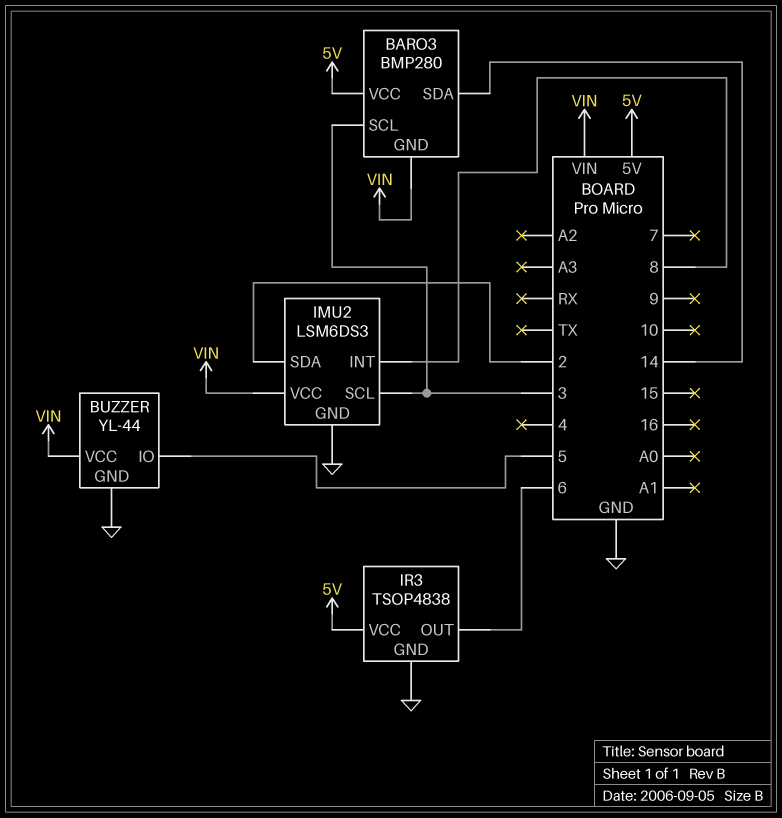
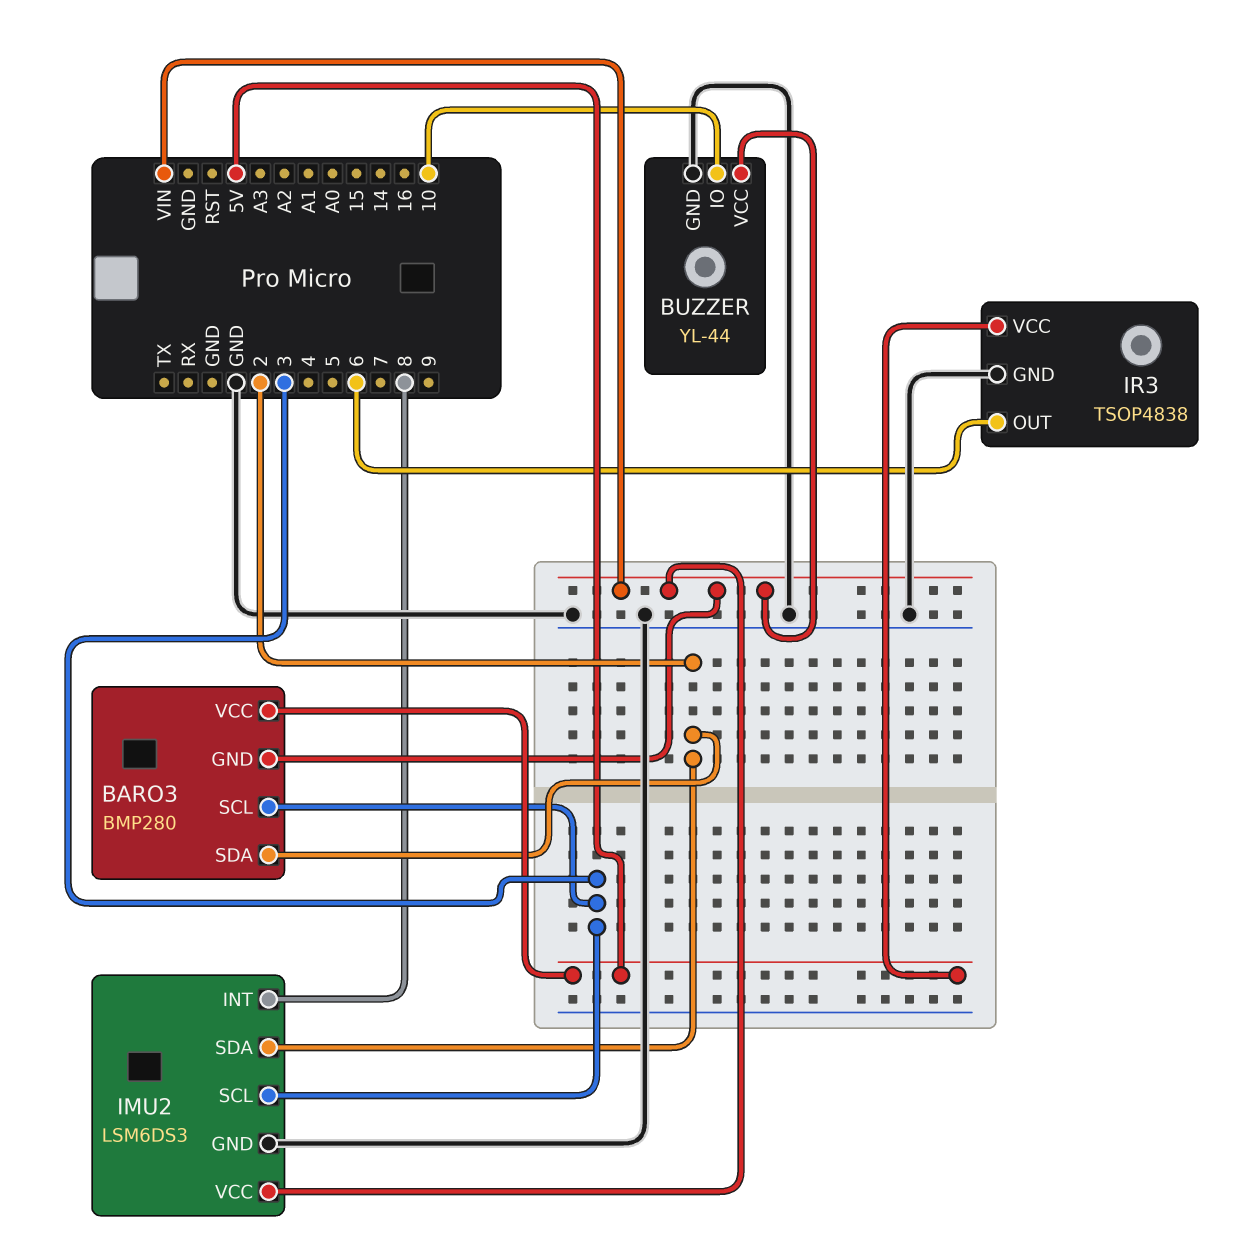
BARO3 pin SDA: 14 -> 2
BUZZER pin IO: 5 -> 10

